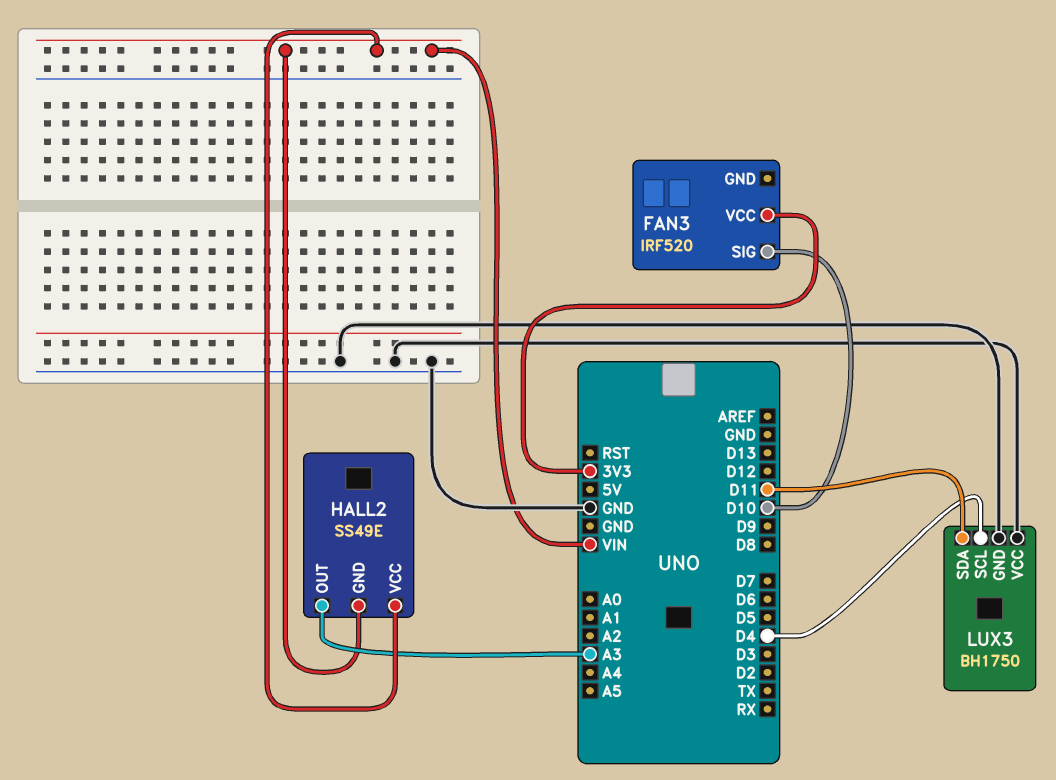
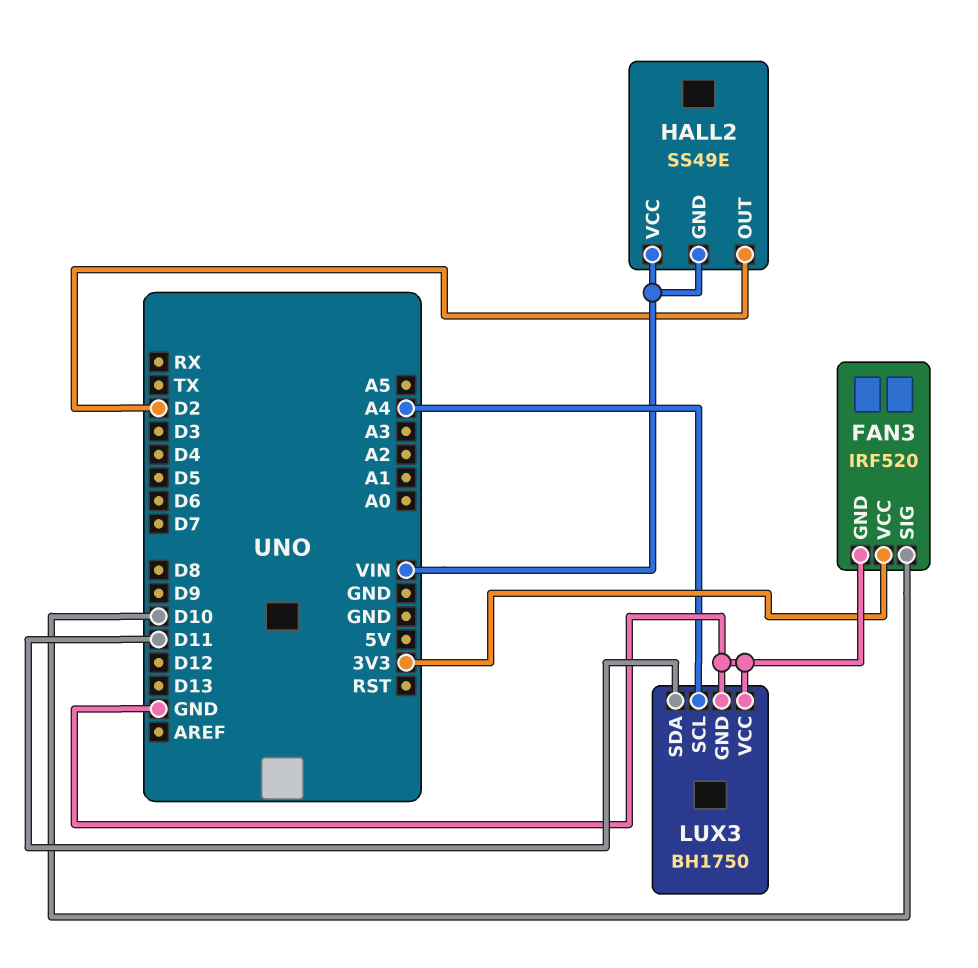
FAN3 pin GND: none -> GND
HALL2 pin OUT: A3 -> D2
LUX3 pin SCL: D4 -> A4

